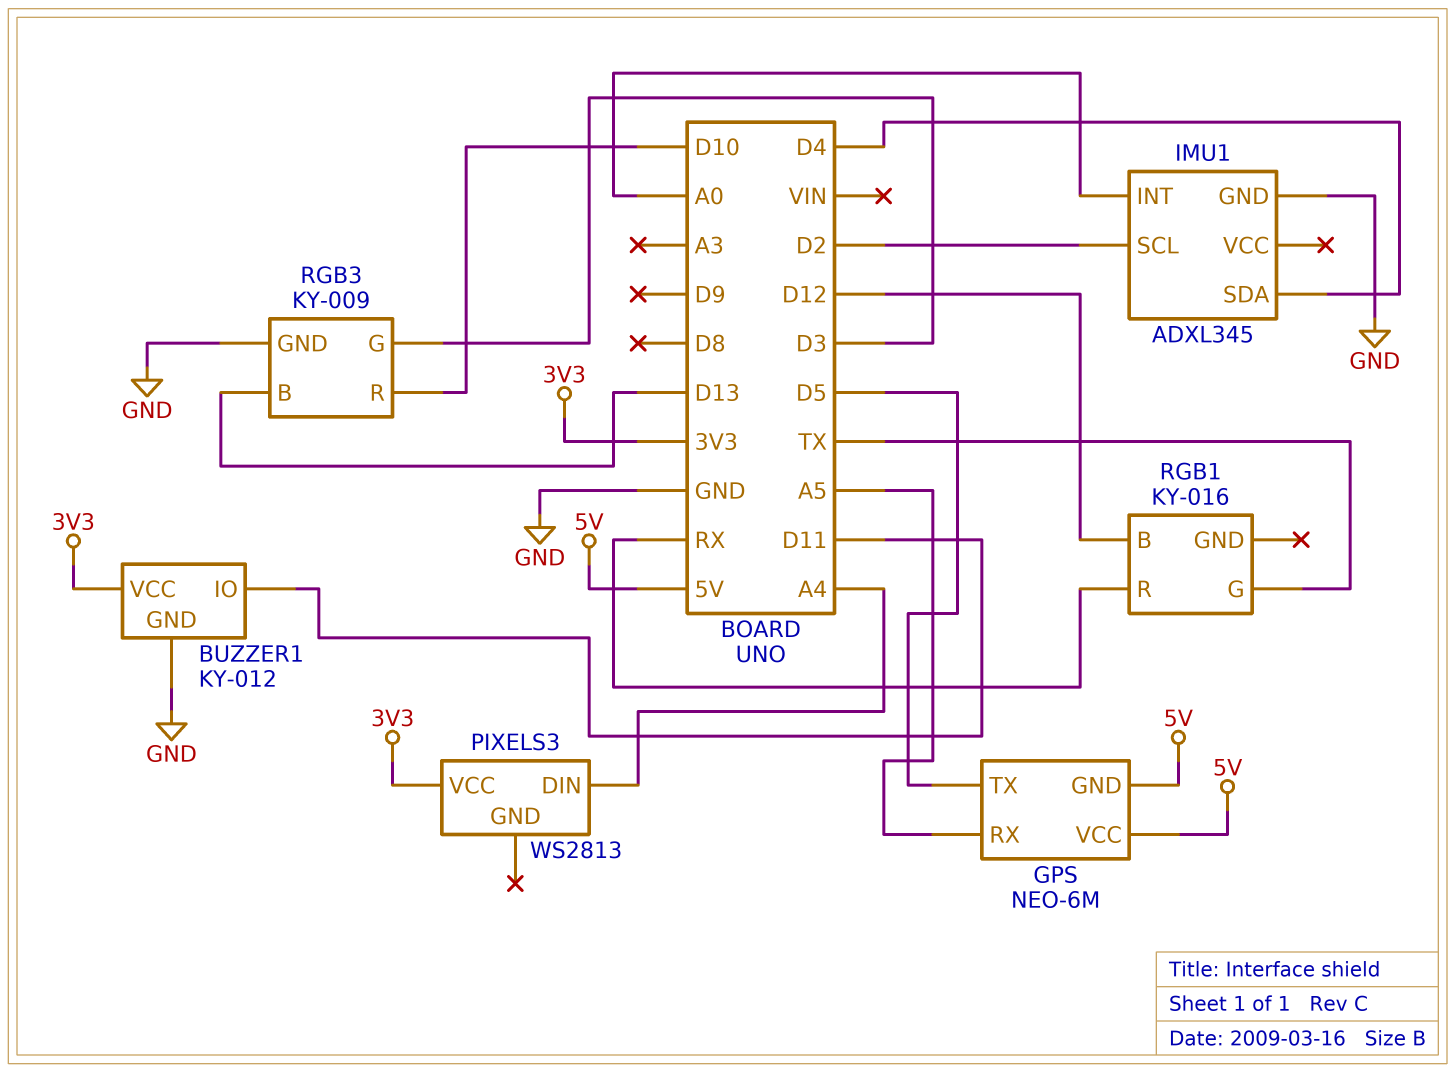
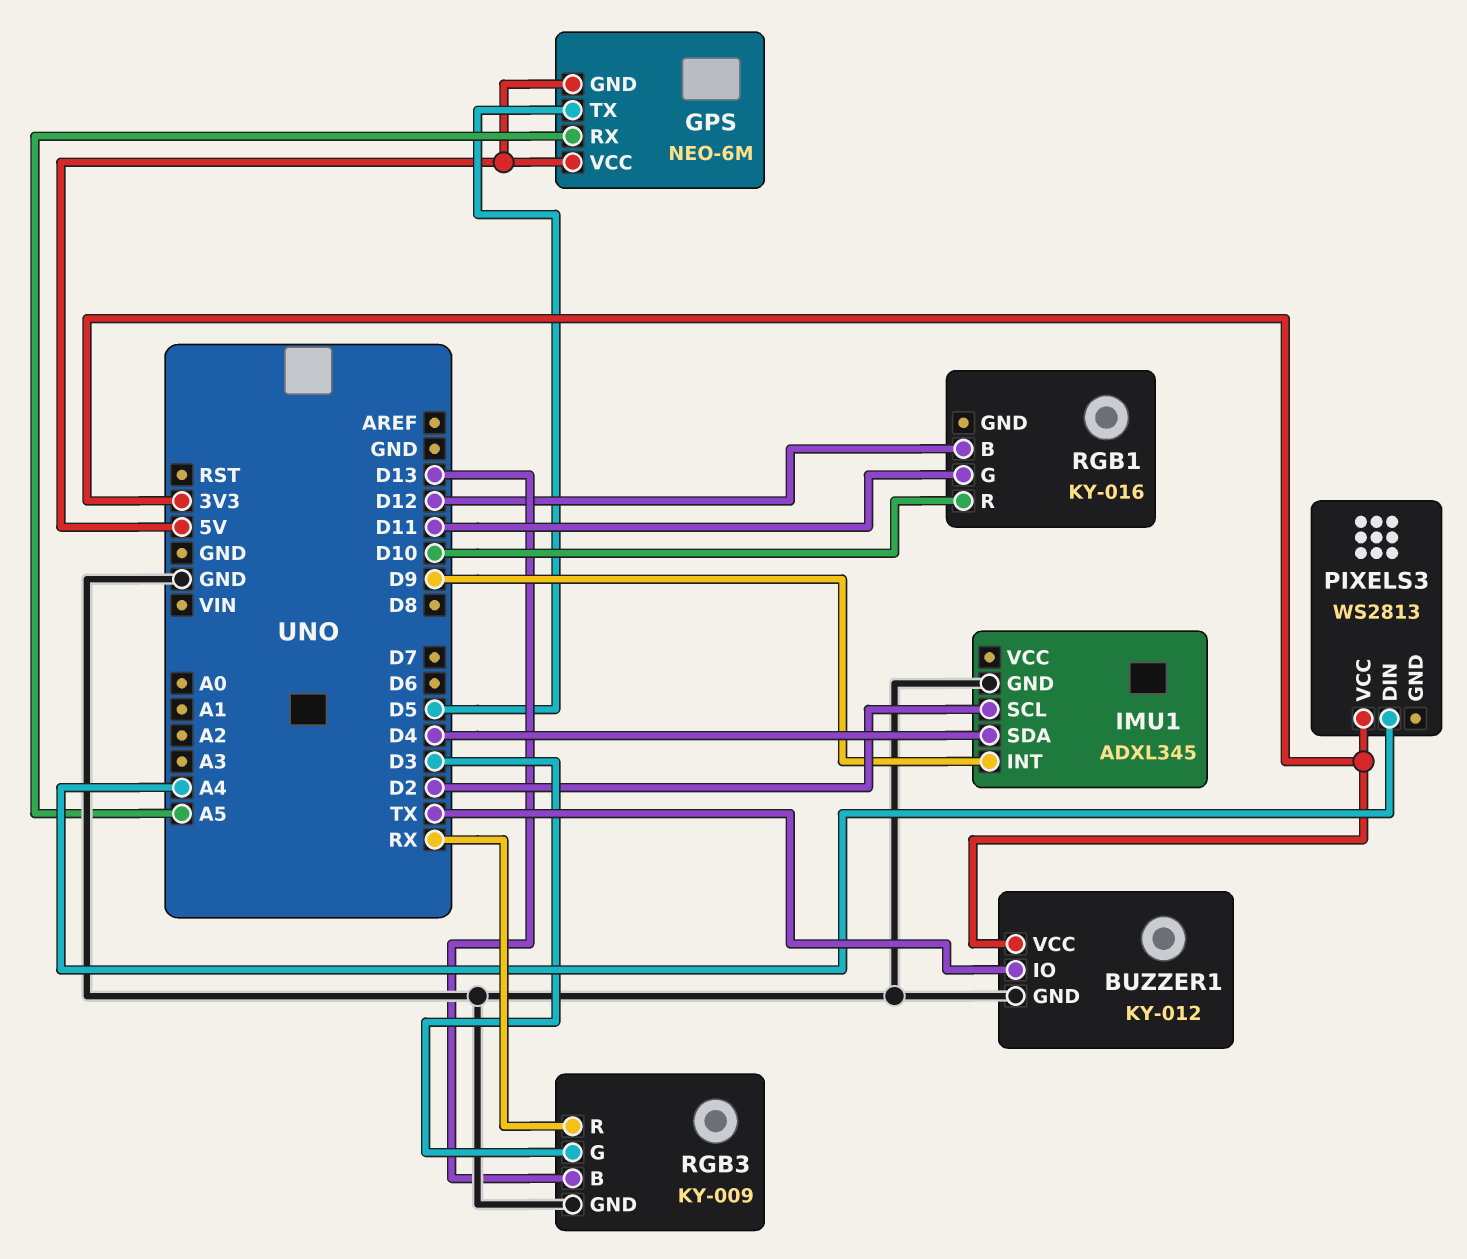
BUZZER1 pin IO: D11 -> TX
IMU1 pin INT: A0 -> D9
RGB1 pin G: TX -> D11
RGB1 pin R: RX -> D10
RGB3 pin R: D10 -> RX

